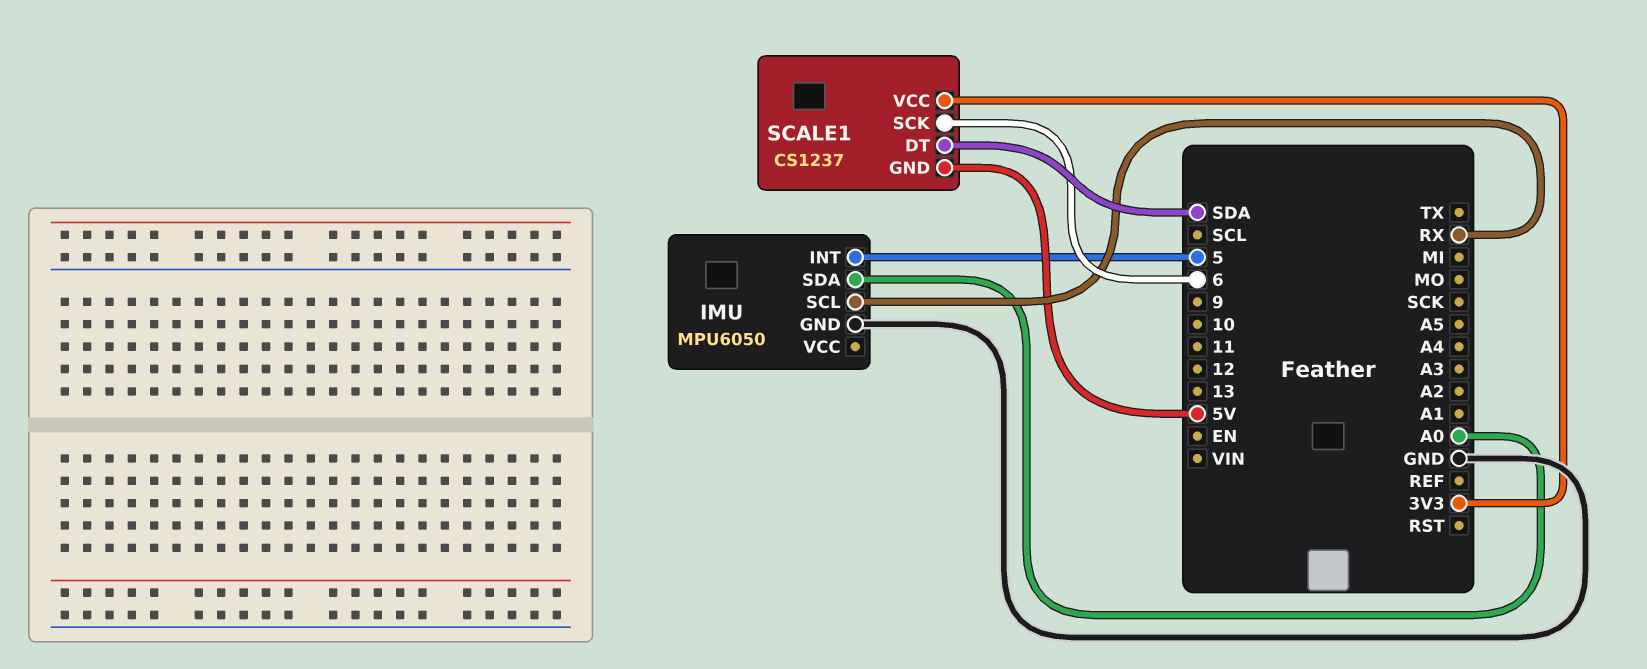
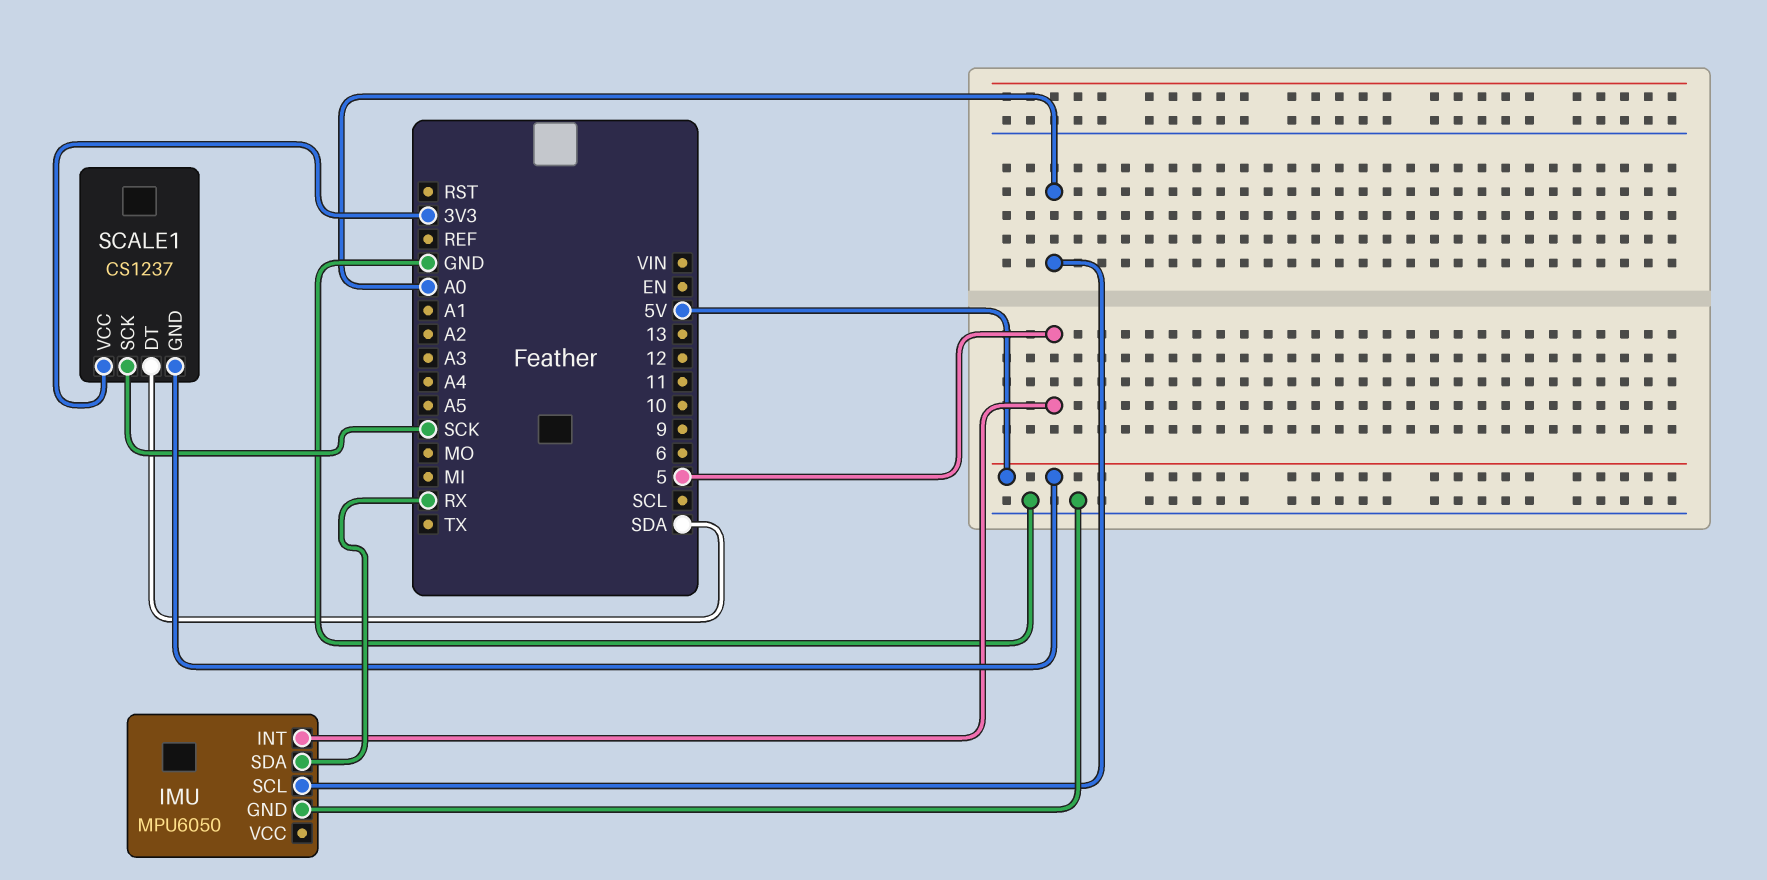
IMU pin SCL: RX -> A0
IMU pin SDA: A0 -> RX
SCALE1 pin SCK: 6 -> SCK

